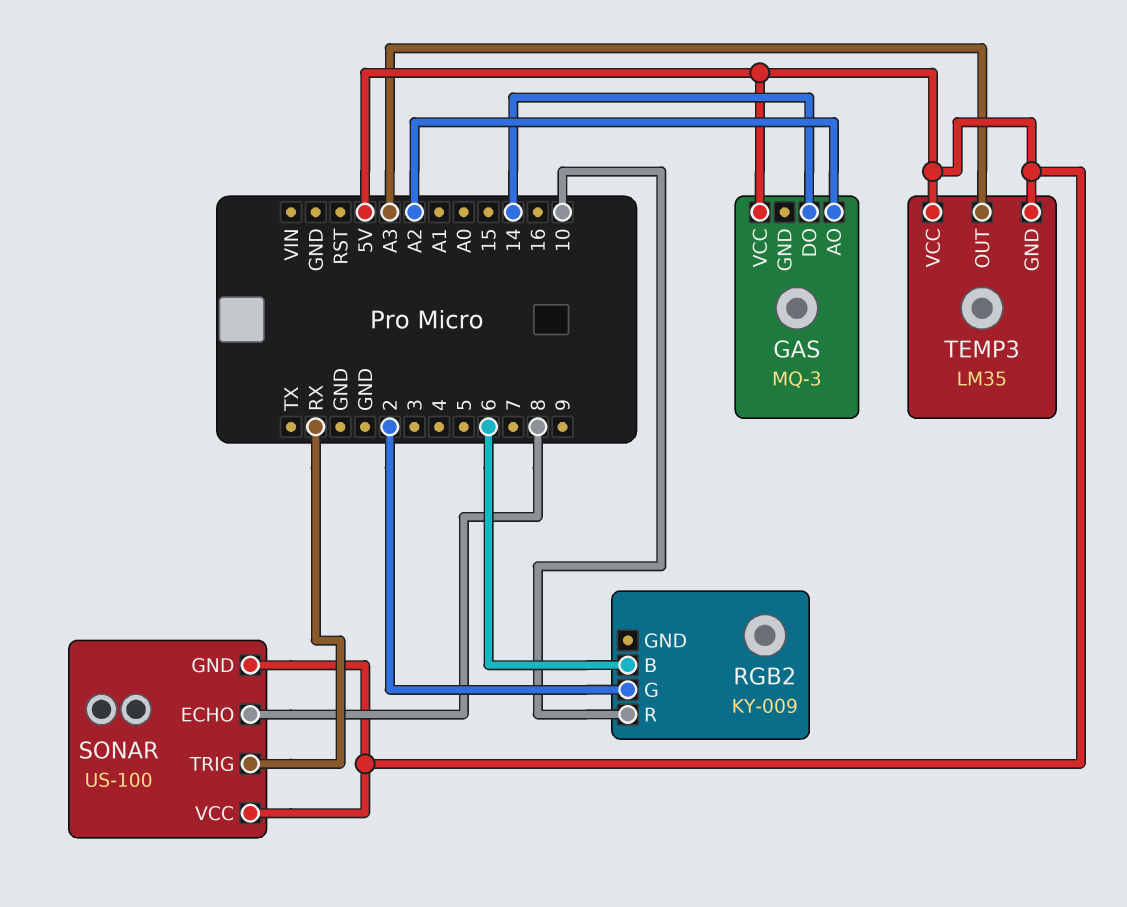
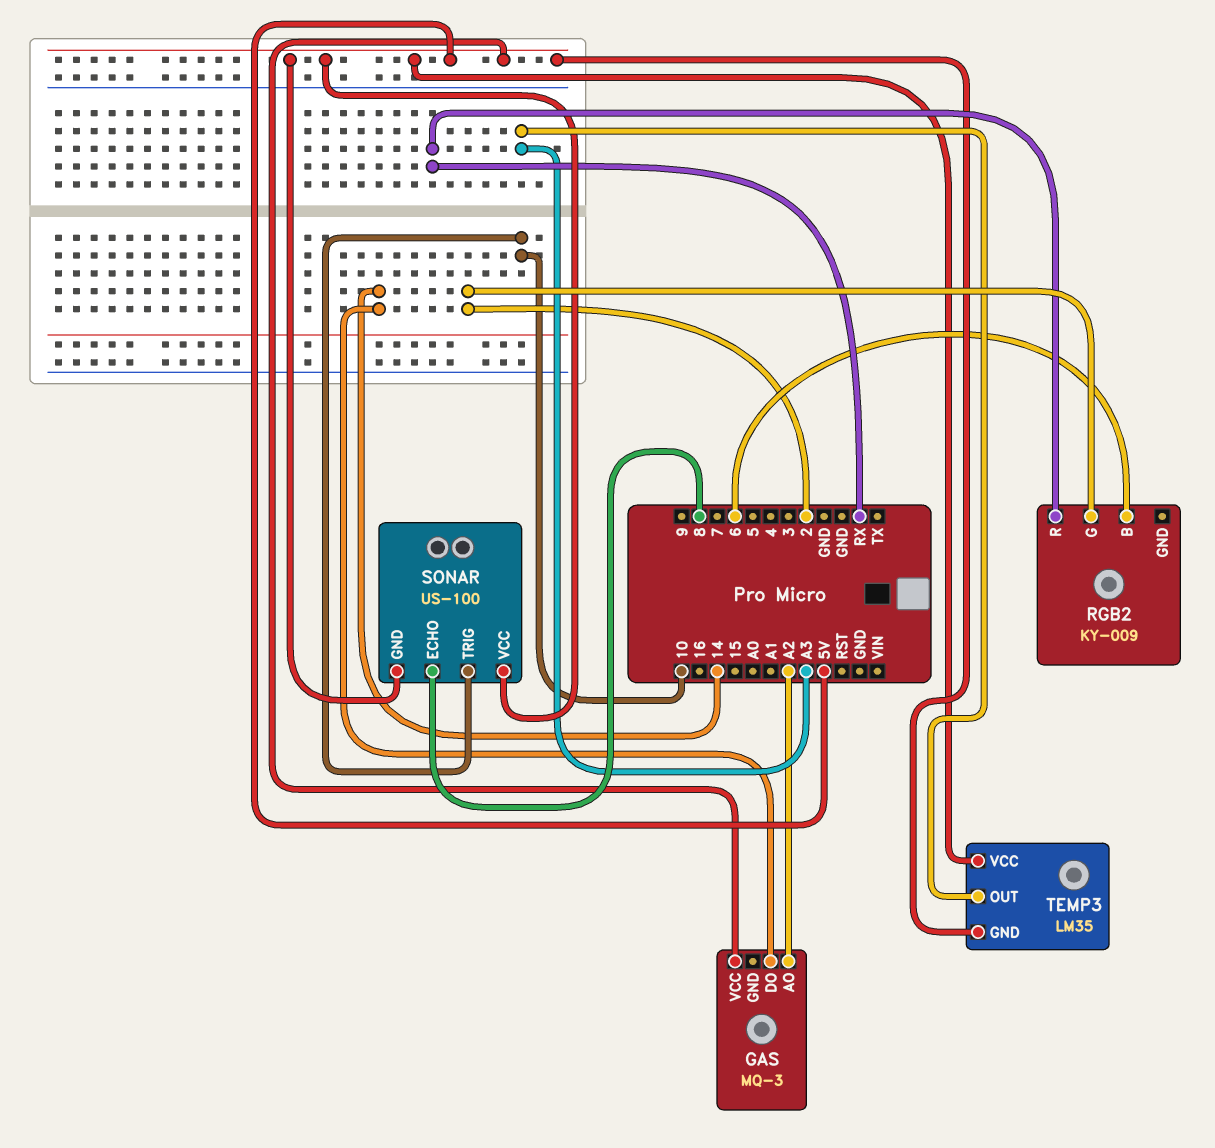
RGB2 pin R: 10 -> RX
SONAR pin TRIG: RX -> 10

